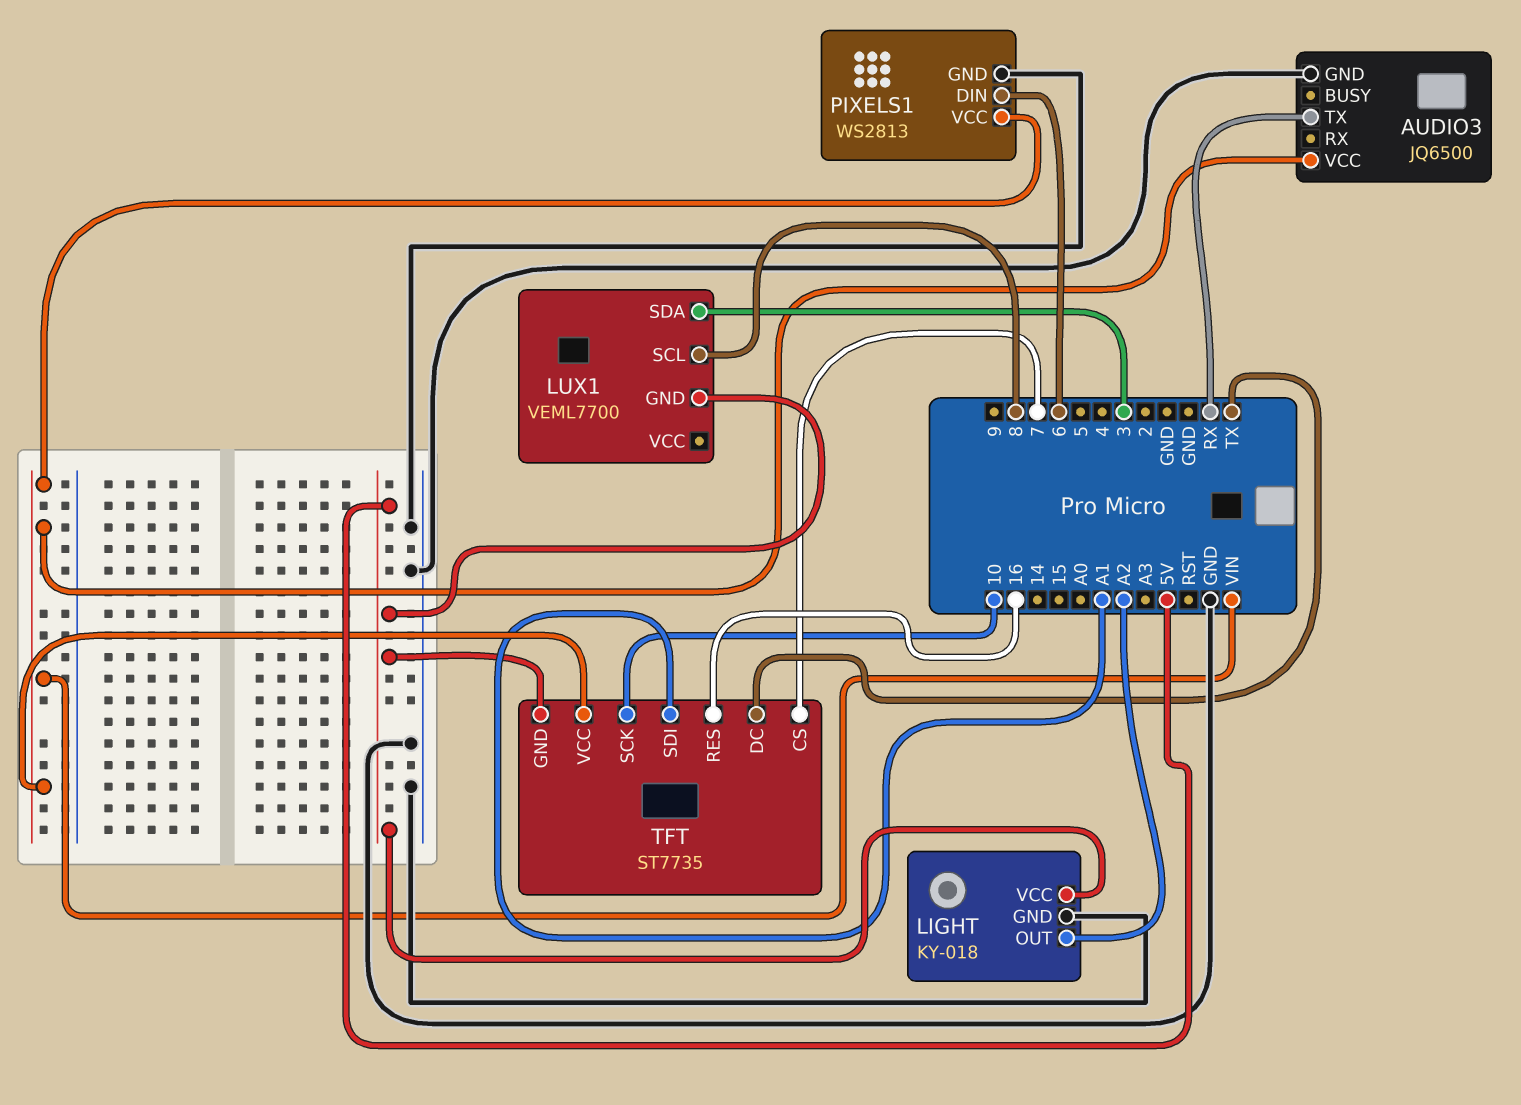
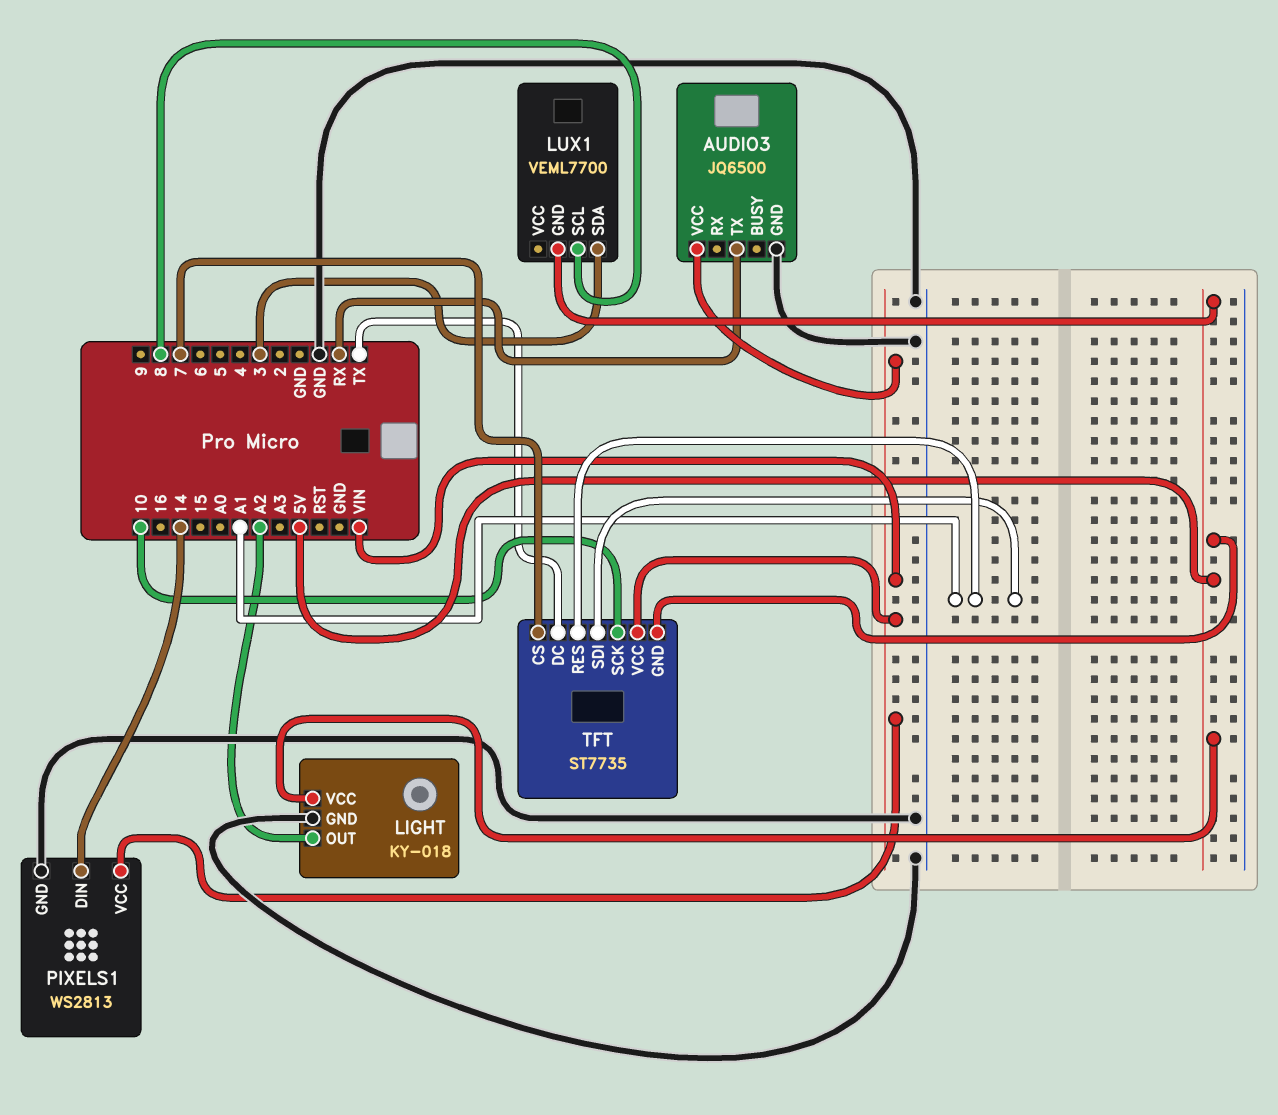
PIXELS1 pin DIN: 6 -> 14
TFT pin RES: 16 -> A1

